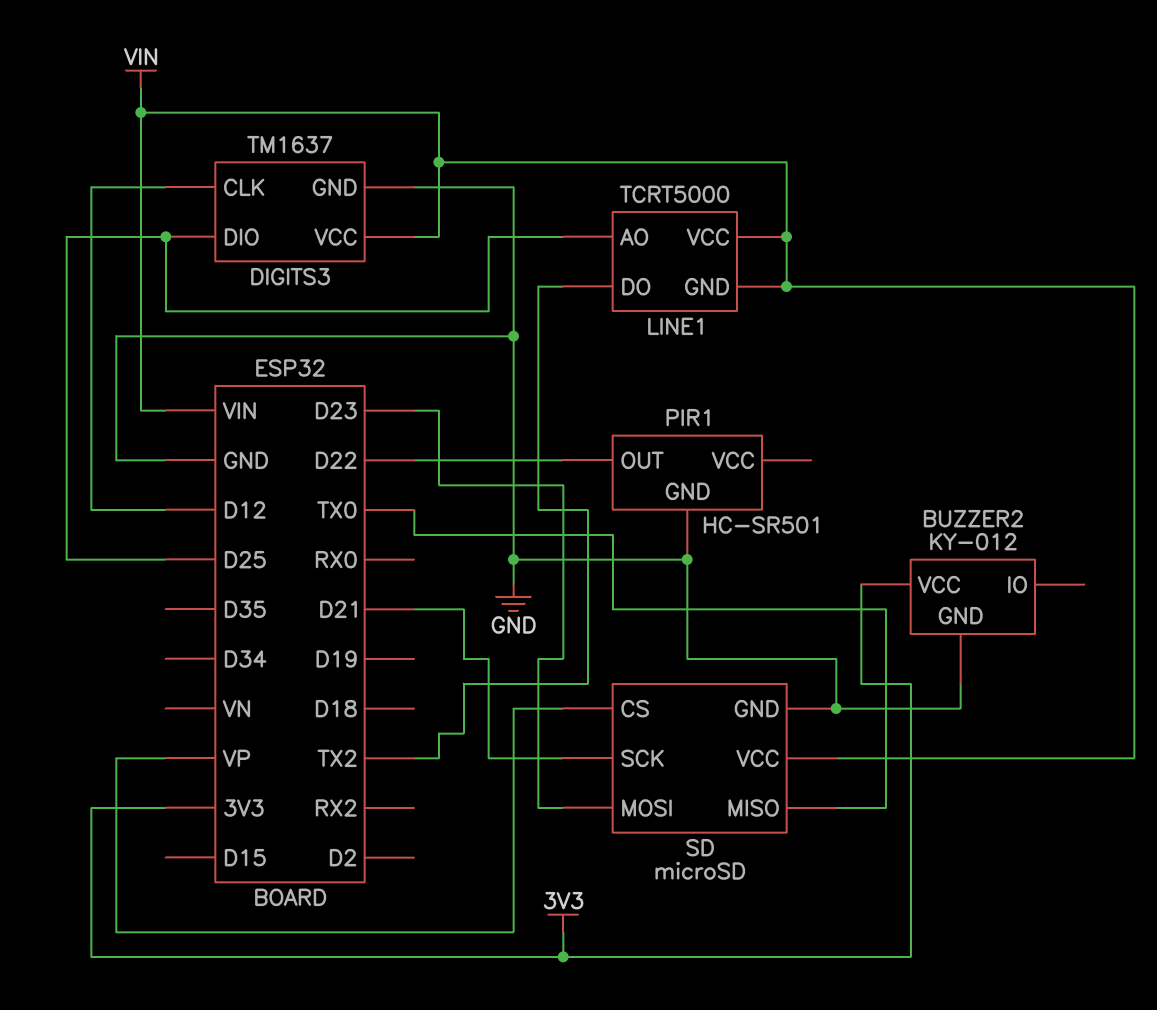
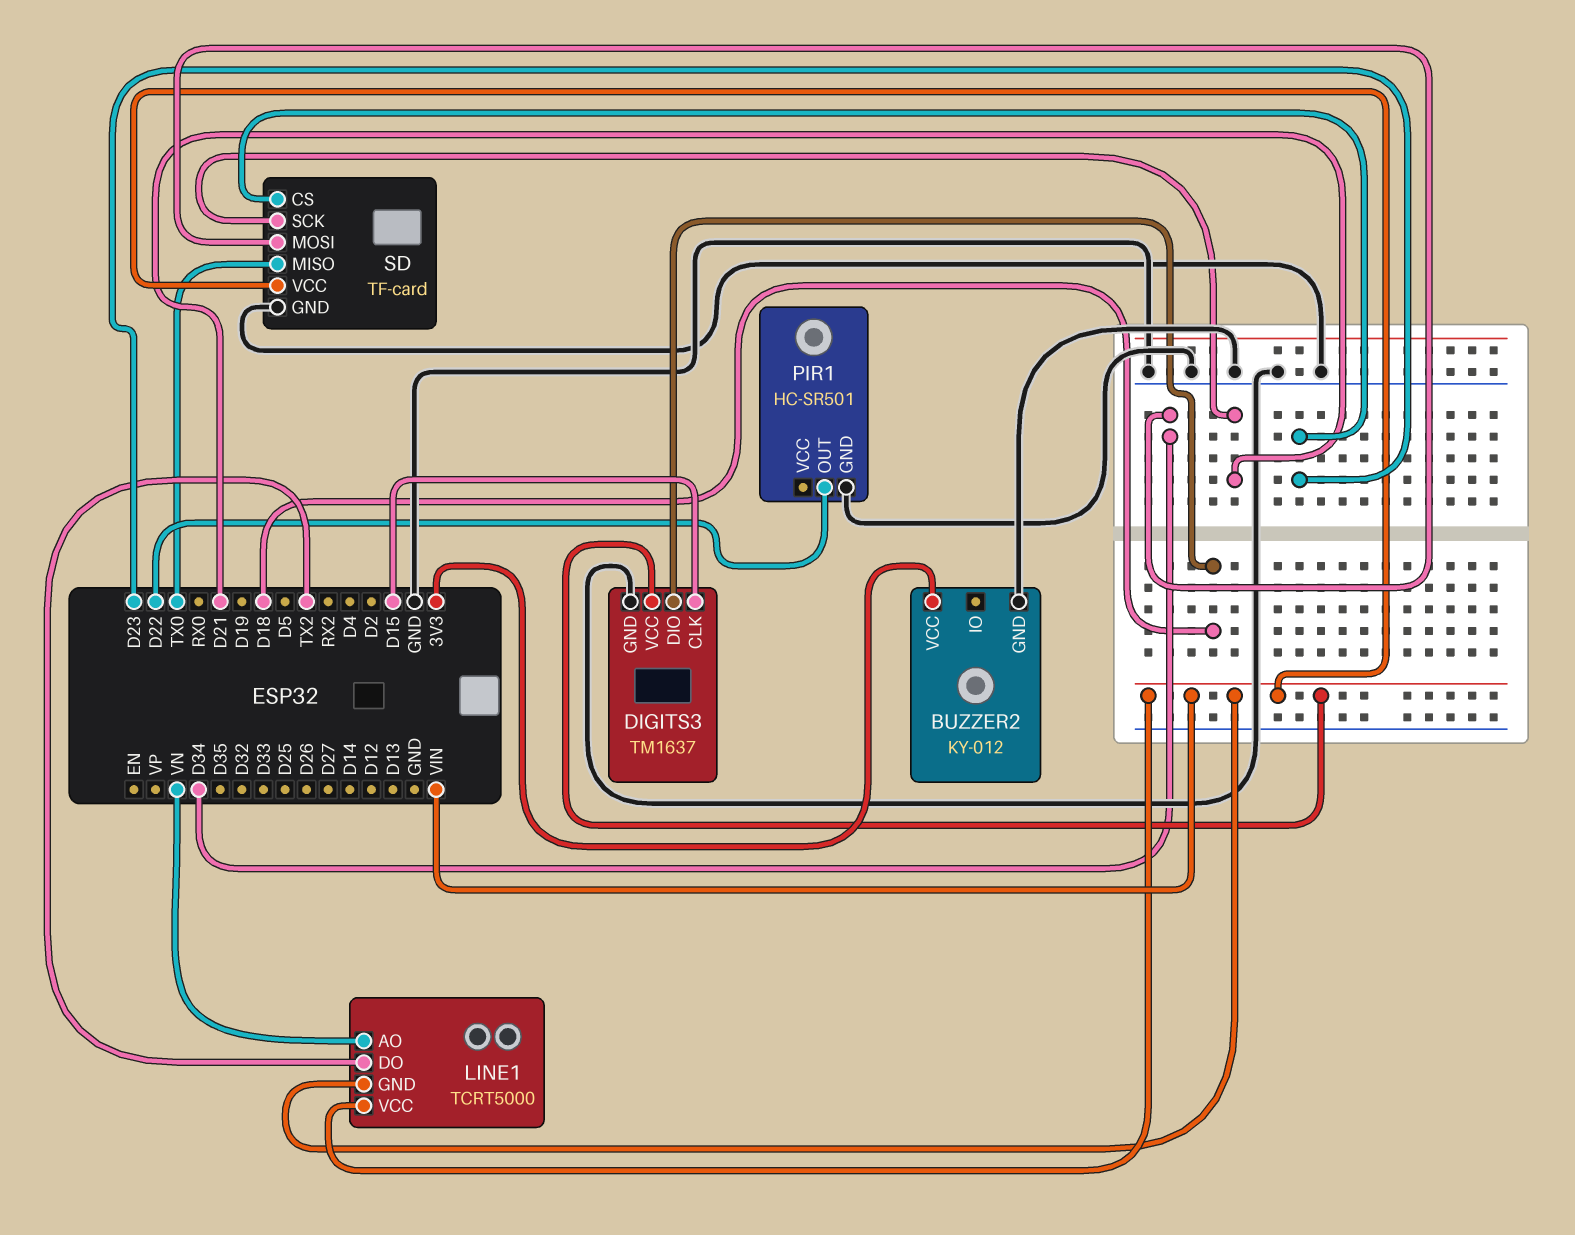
DIGITS3 pin CLK: D12 -> D15
DIGITS3 pin DIO: D25 -> D18
LINE1 pin AO: D25 -> VN
SD: microSD -> TF-card
SD pin CS: VP -> D23
SD pin MOSI: D23 -> D34

